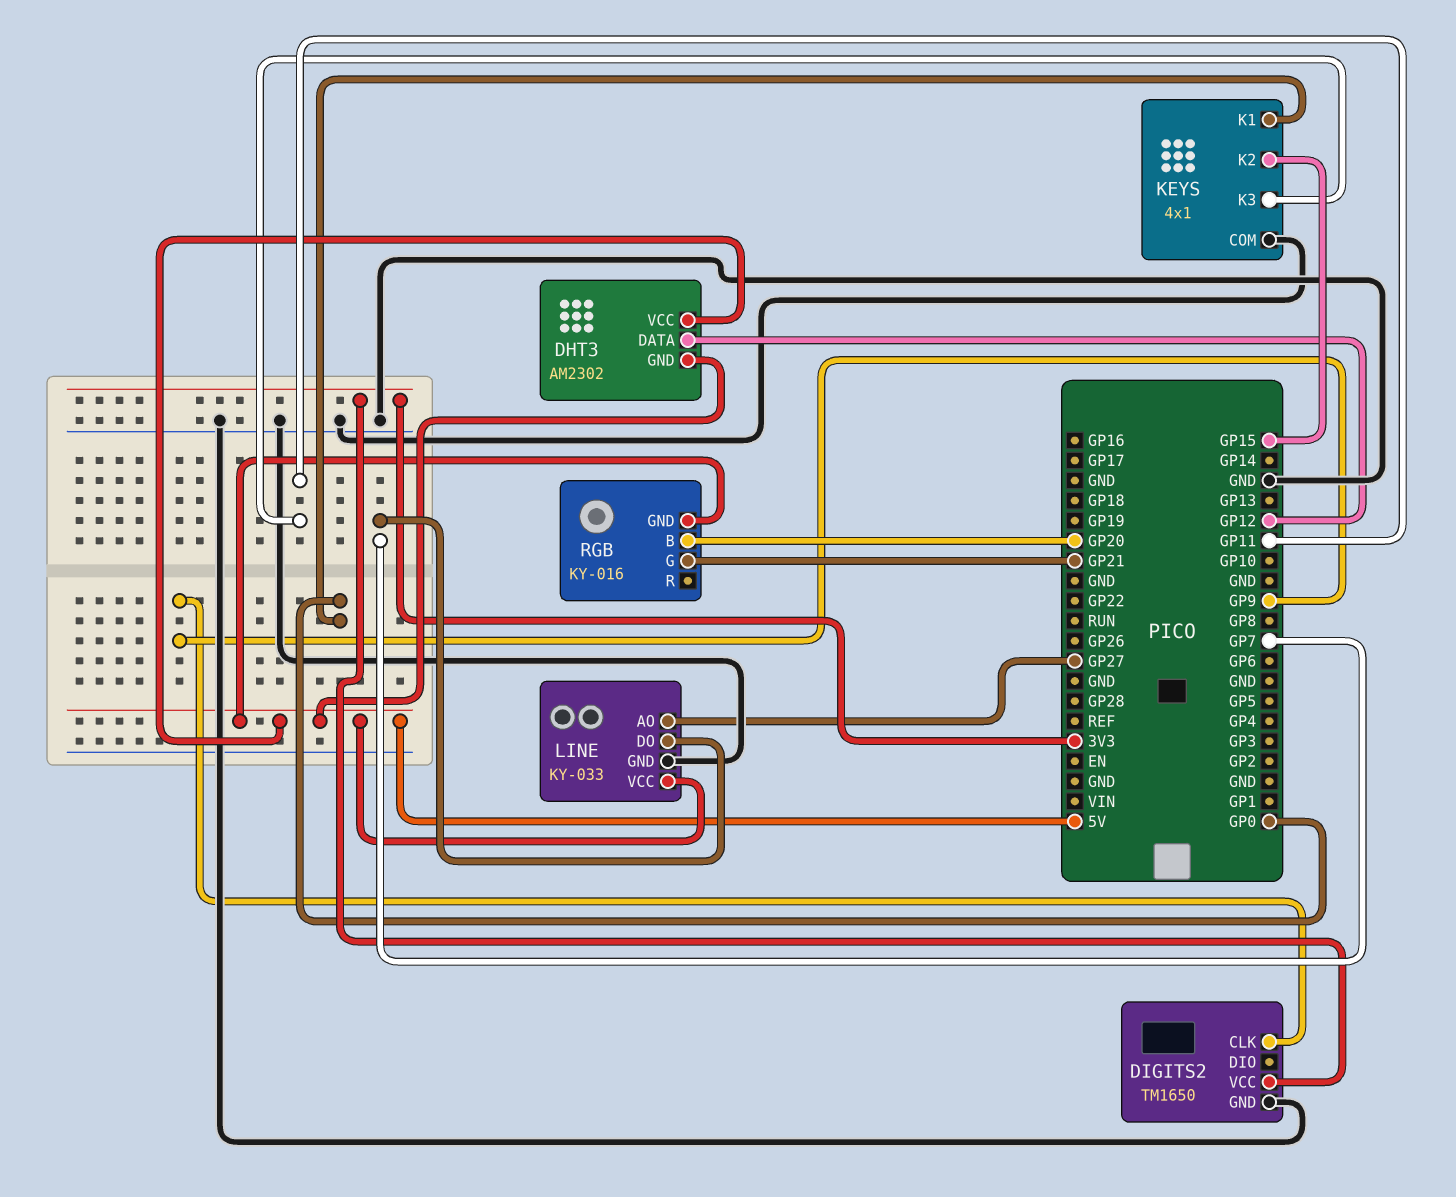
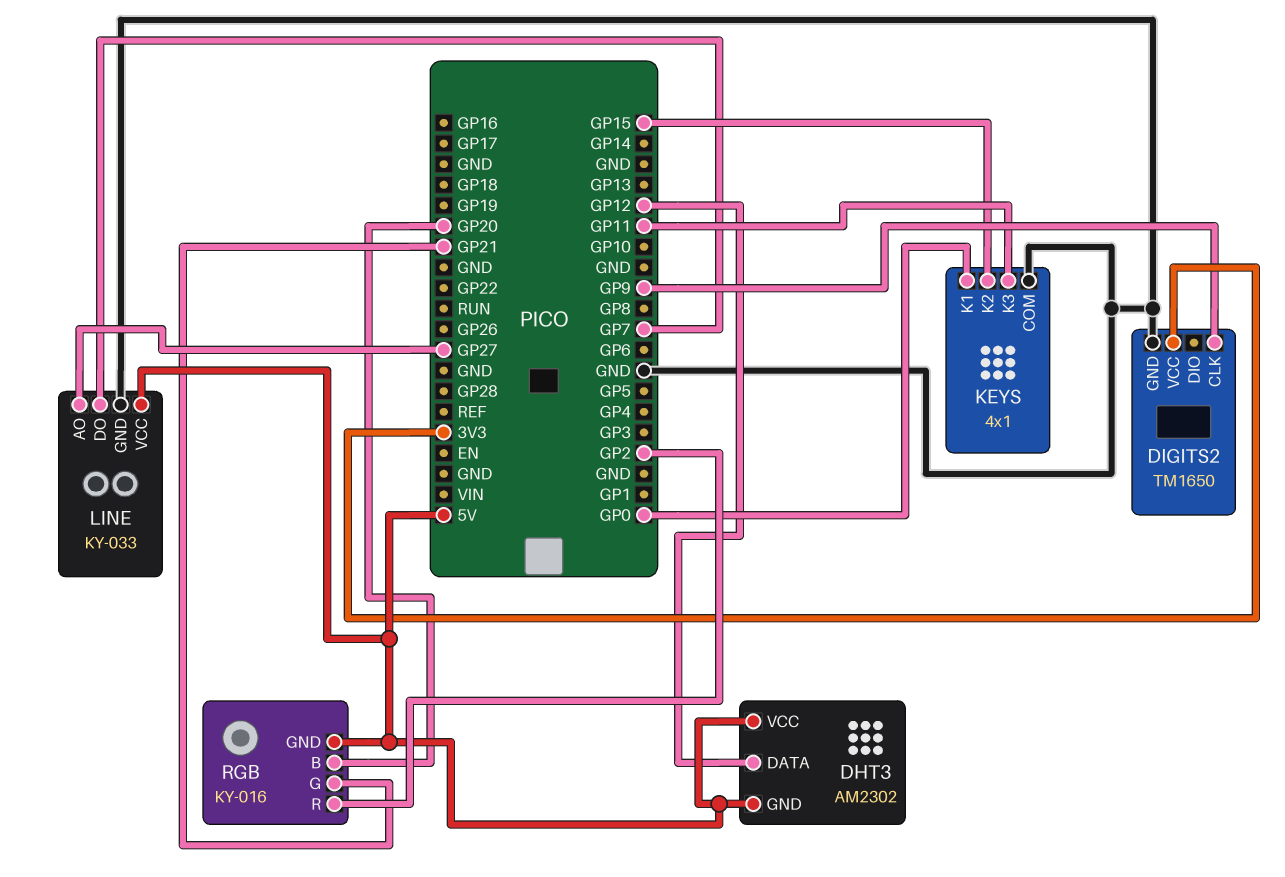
RGB pin R: none -> GP2

